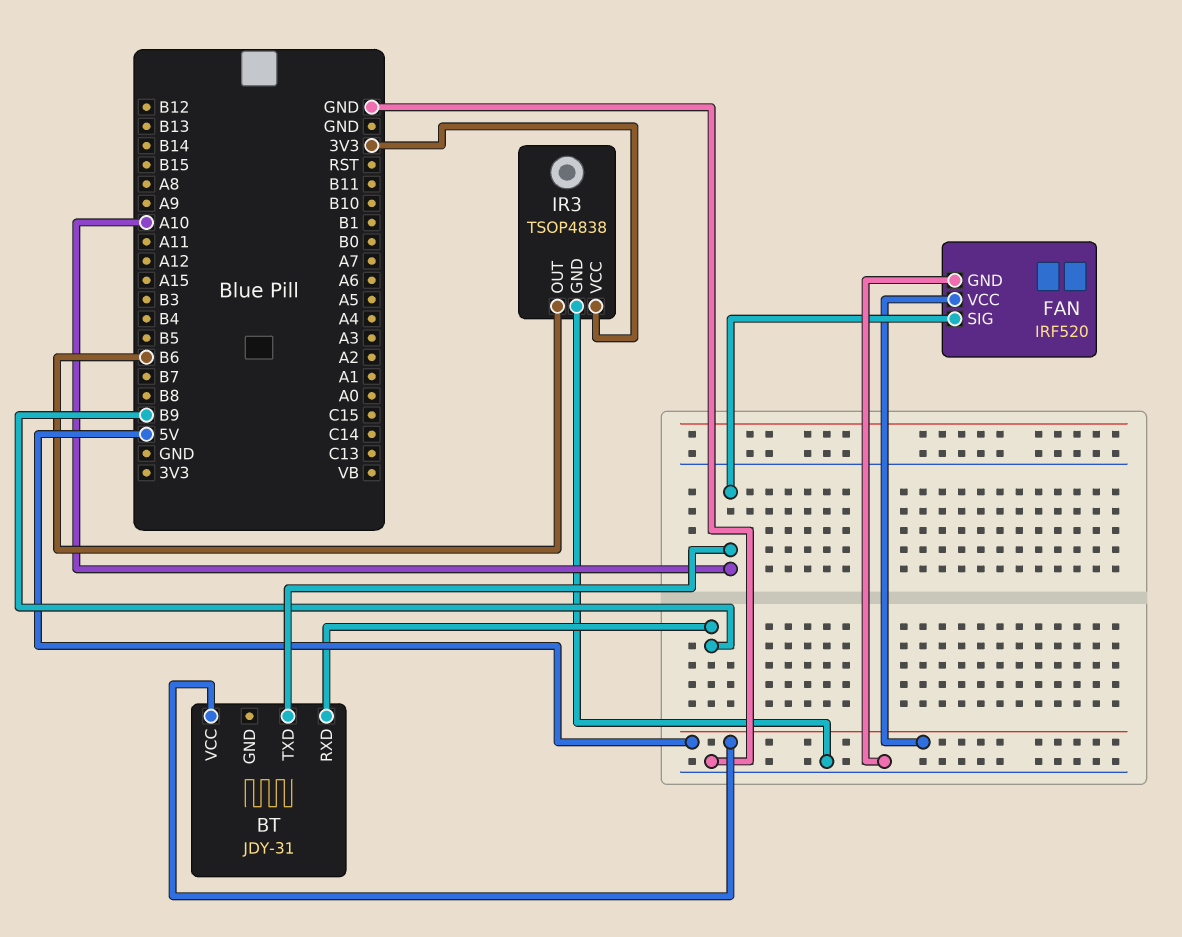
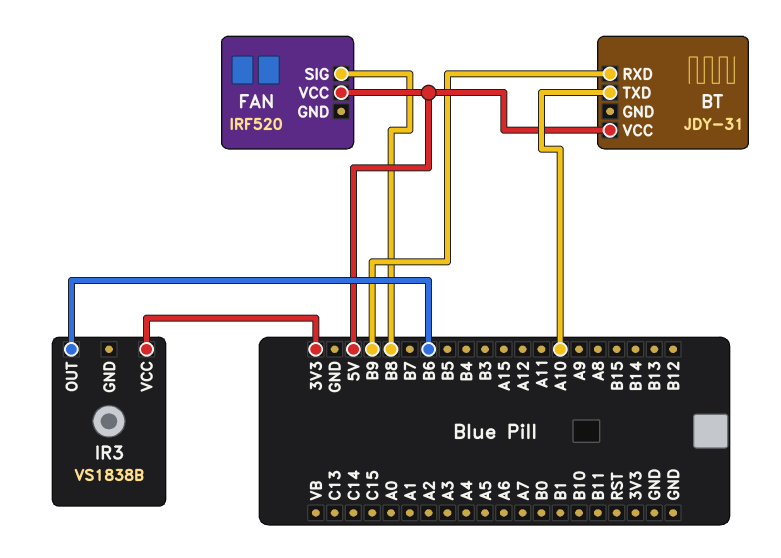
FAN pin GND: GND -> none
FAN pin SIG: A10 -> B8
IR3: TSOP4838 -> VS1838B
IR3 pin GND: GND -> none

